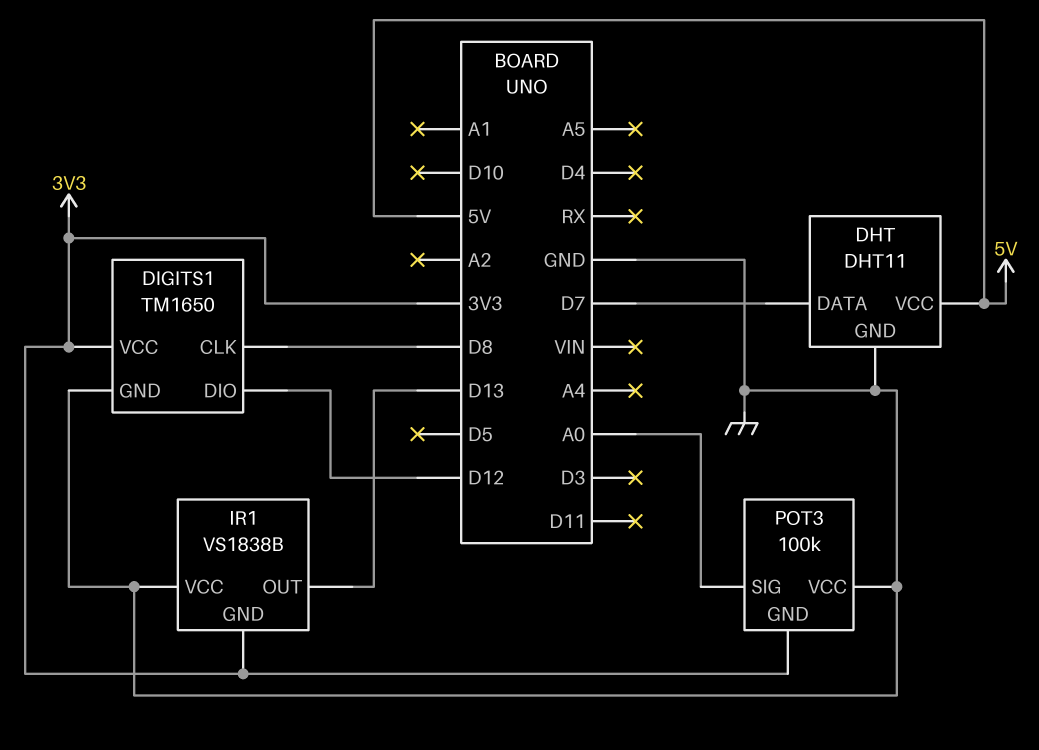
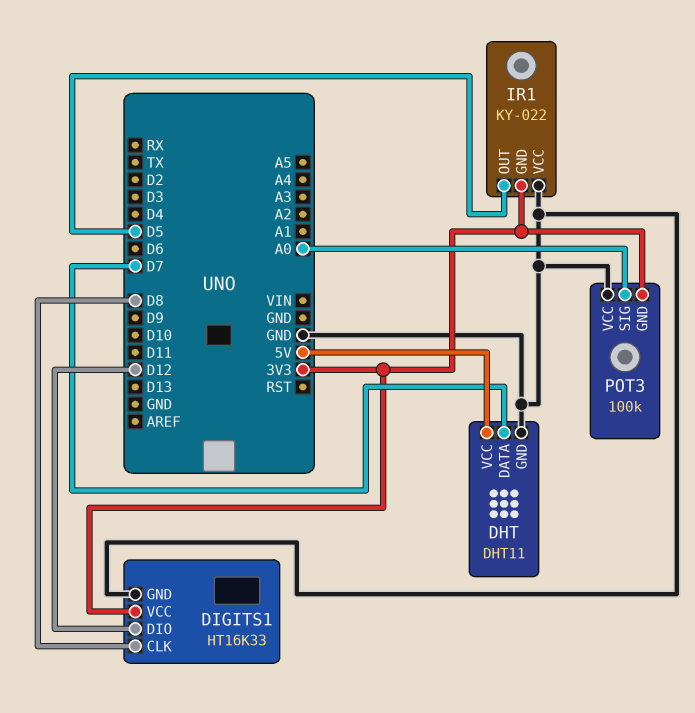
DIGITS1: TM1650 -> HT16K33
IR1: VS1838B -> KY-022
IR1 pin OUT: D13 -> D5

